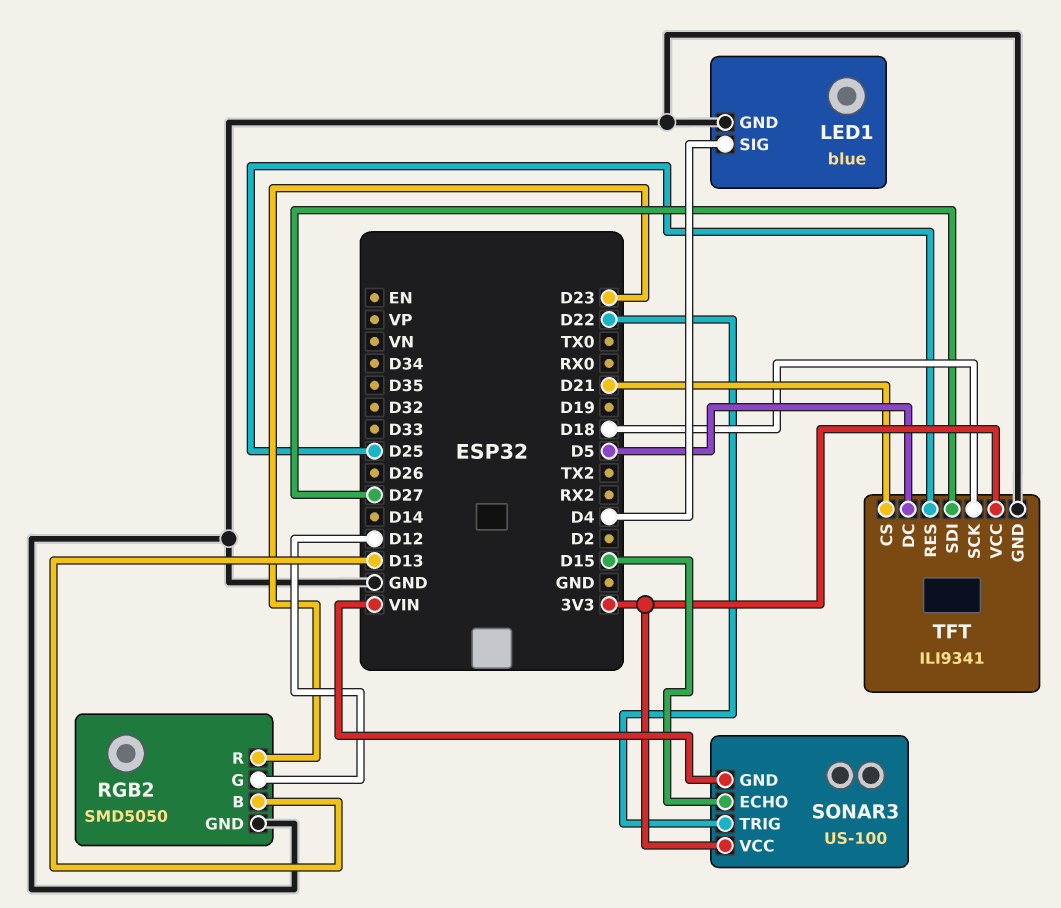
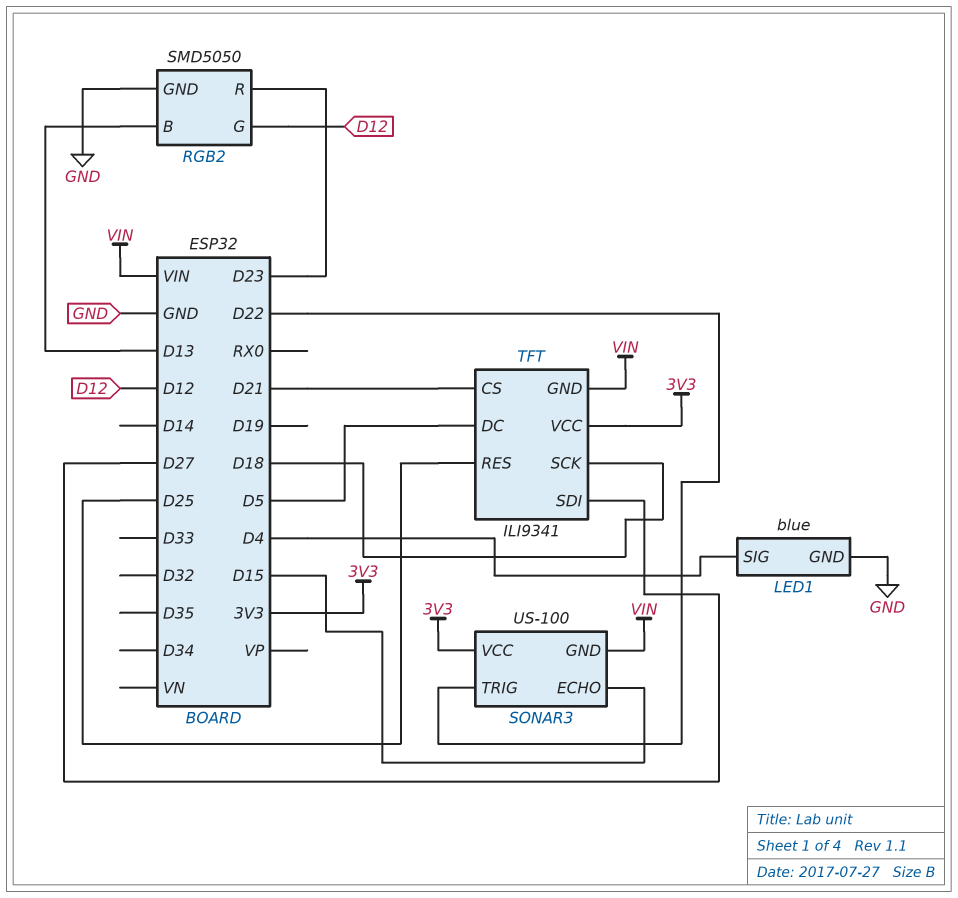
TFT pin GND: GND -> VIN

